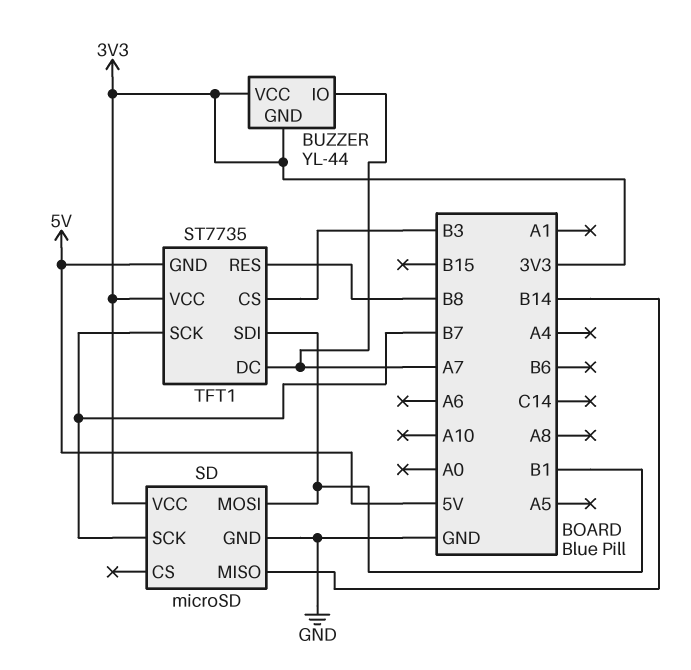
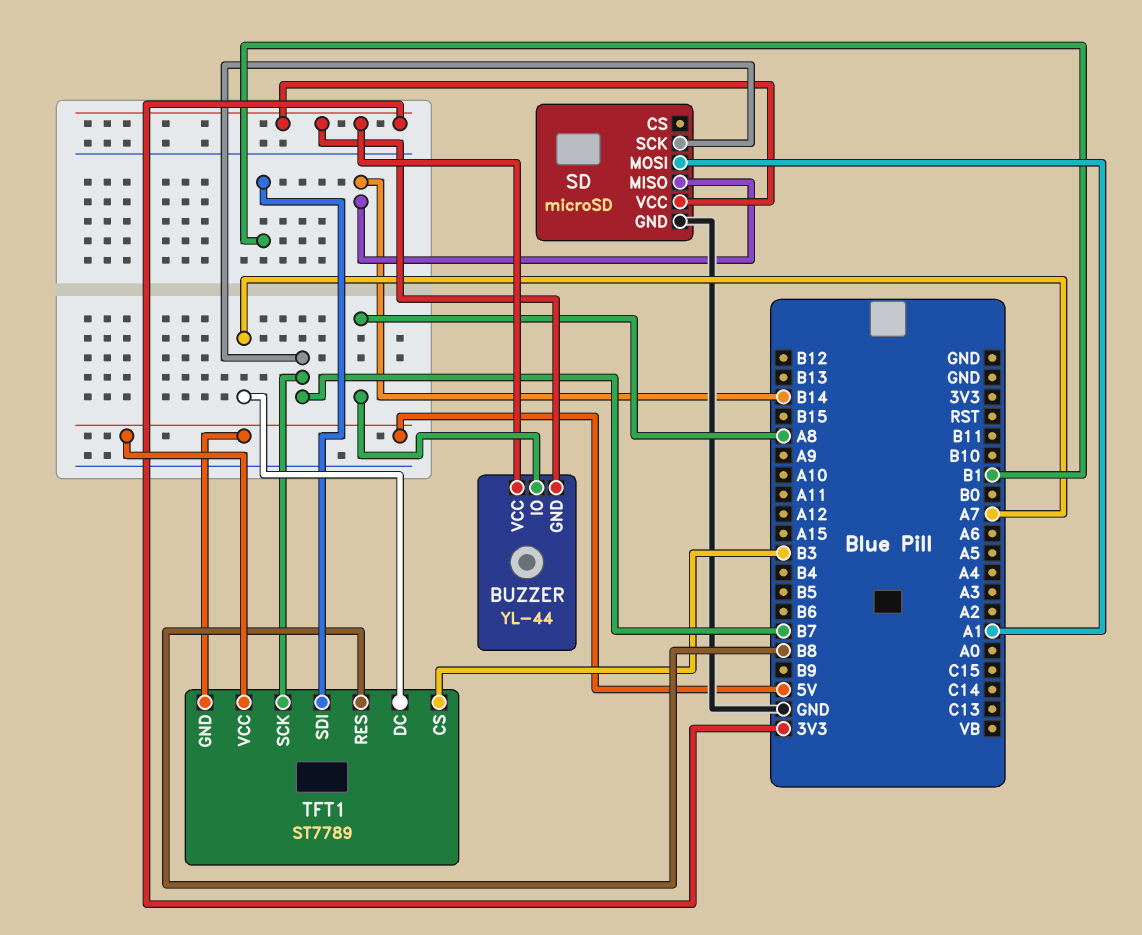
BUZZER pin IO: A7 -> A8
SD pin MOSI: B1 -> A1
TFT1: ST7735 -> ST7789
TFT1 pin VCC: 3V3 -> 5V

